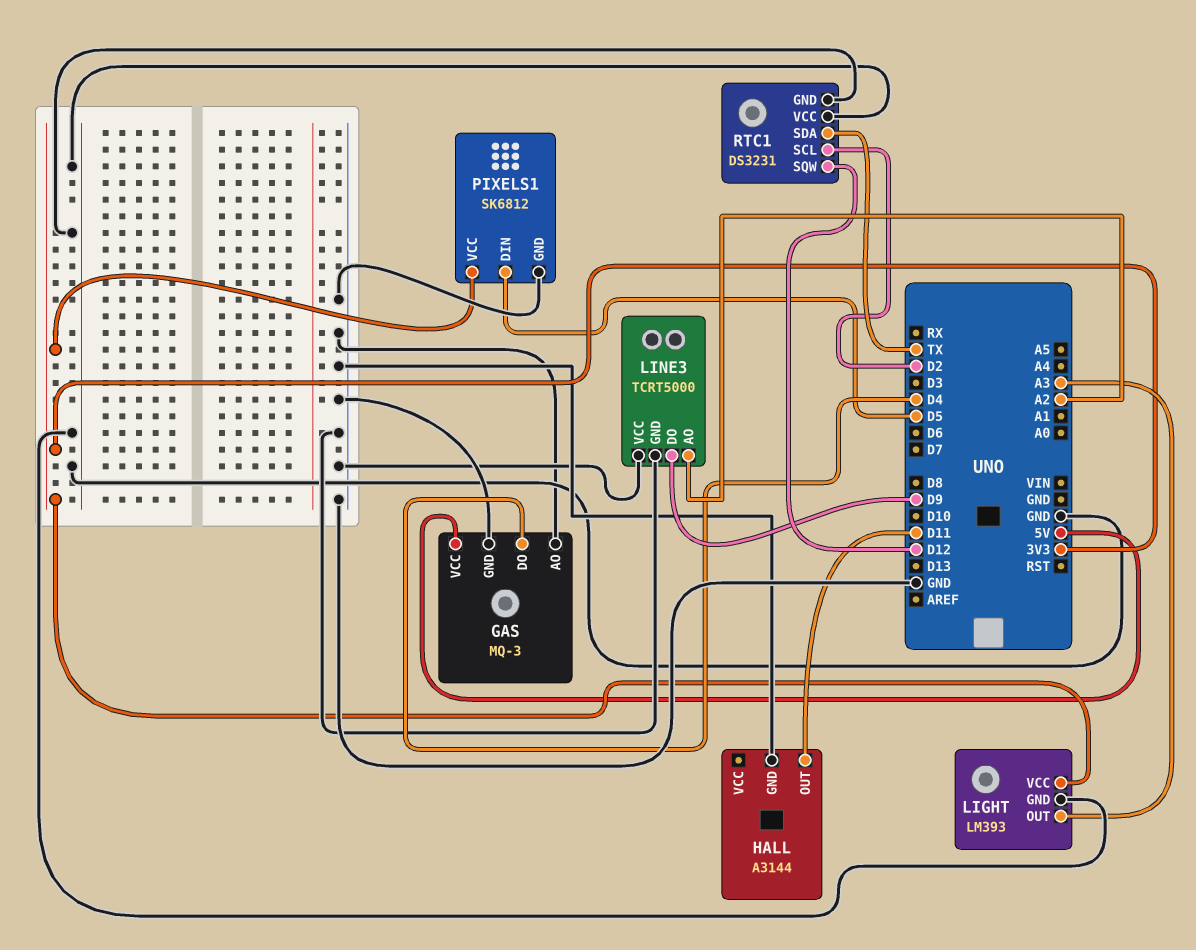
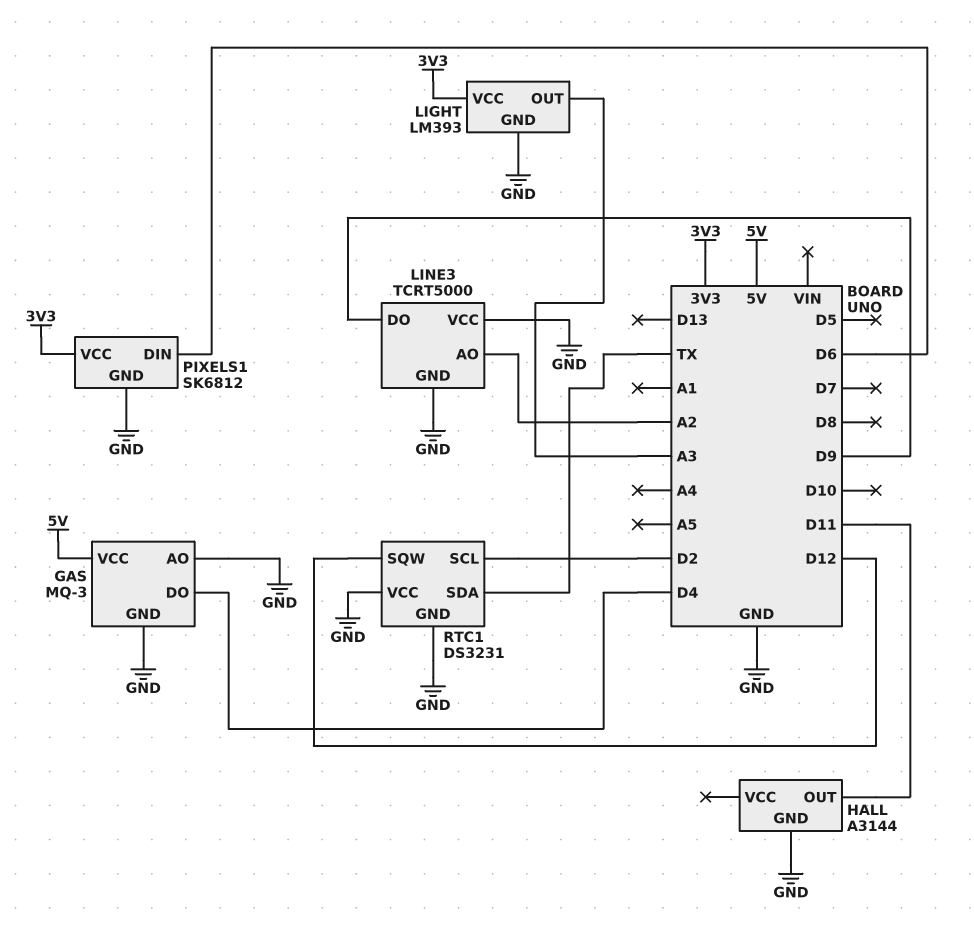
PIXELS1 pin DIN: D5 -> D6

